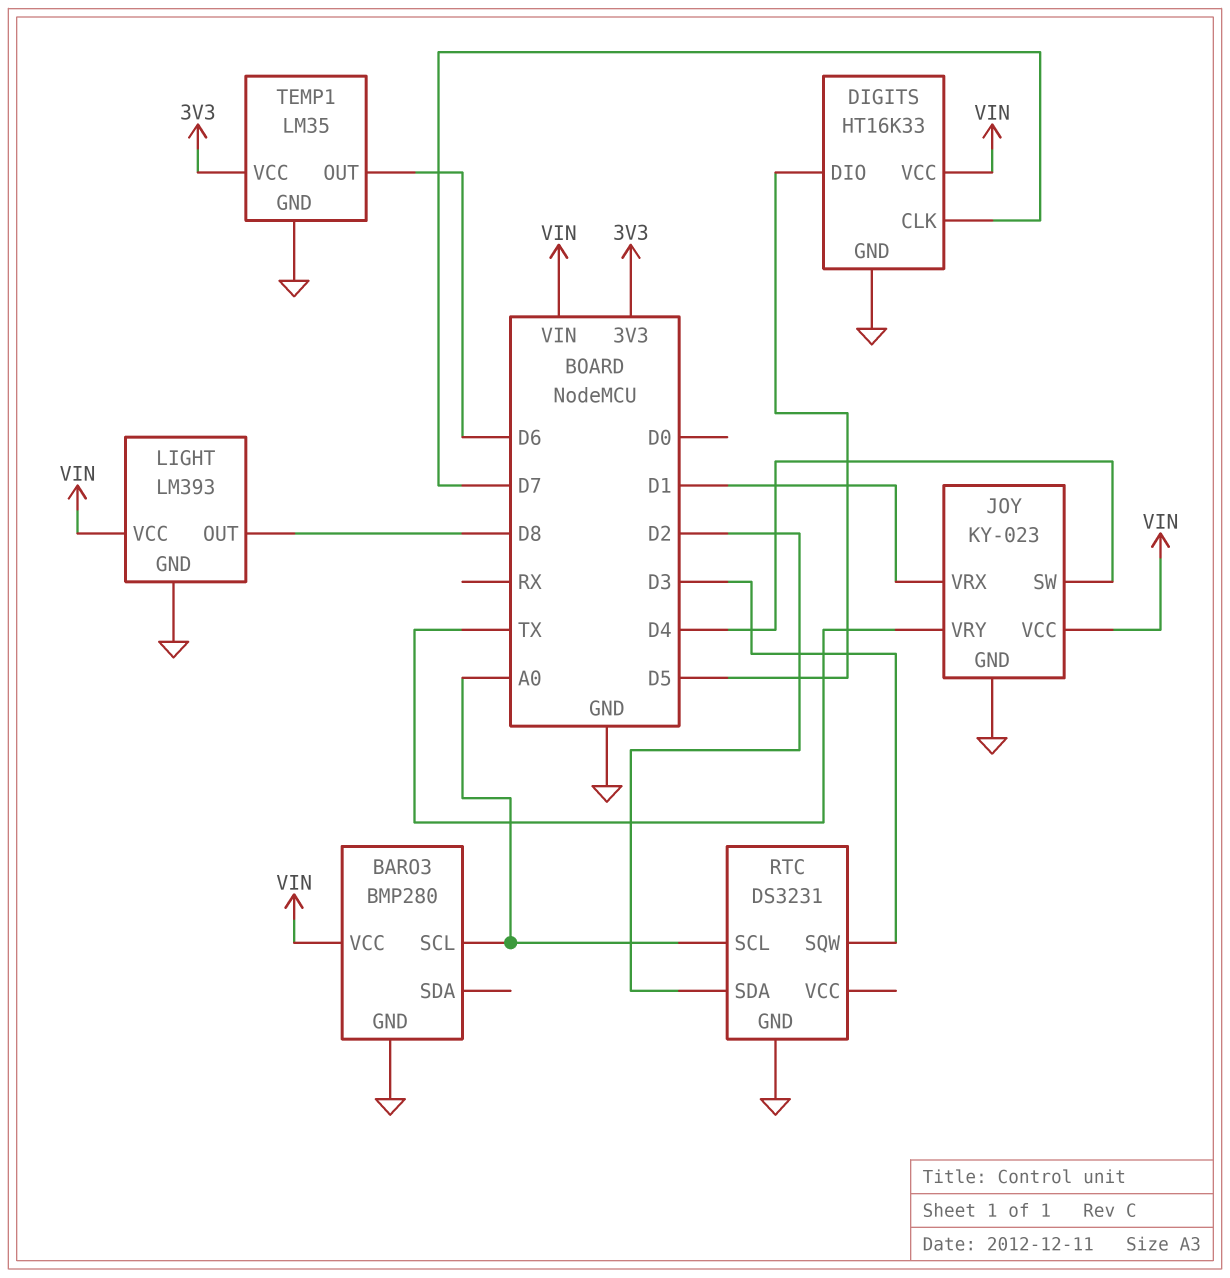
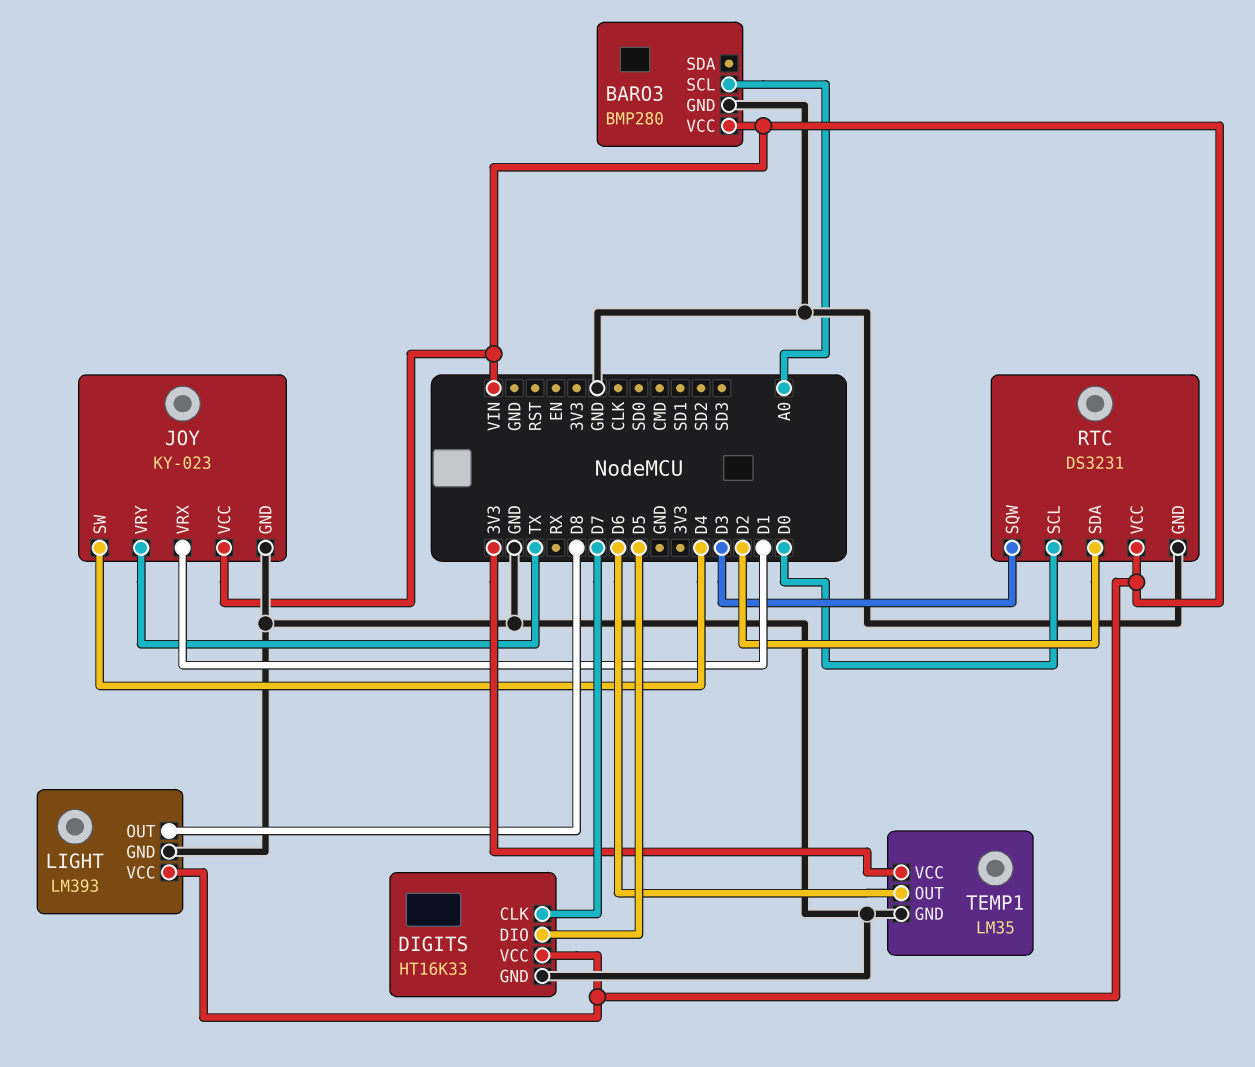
RTC pin SCL: A0 -> D0
RTC pin VCC: none -> VIN

